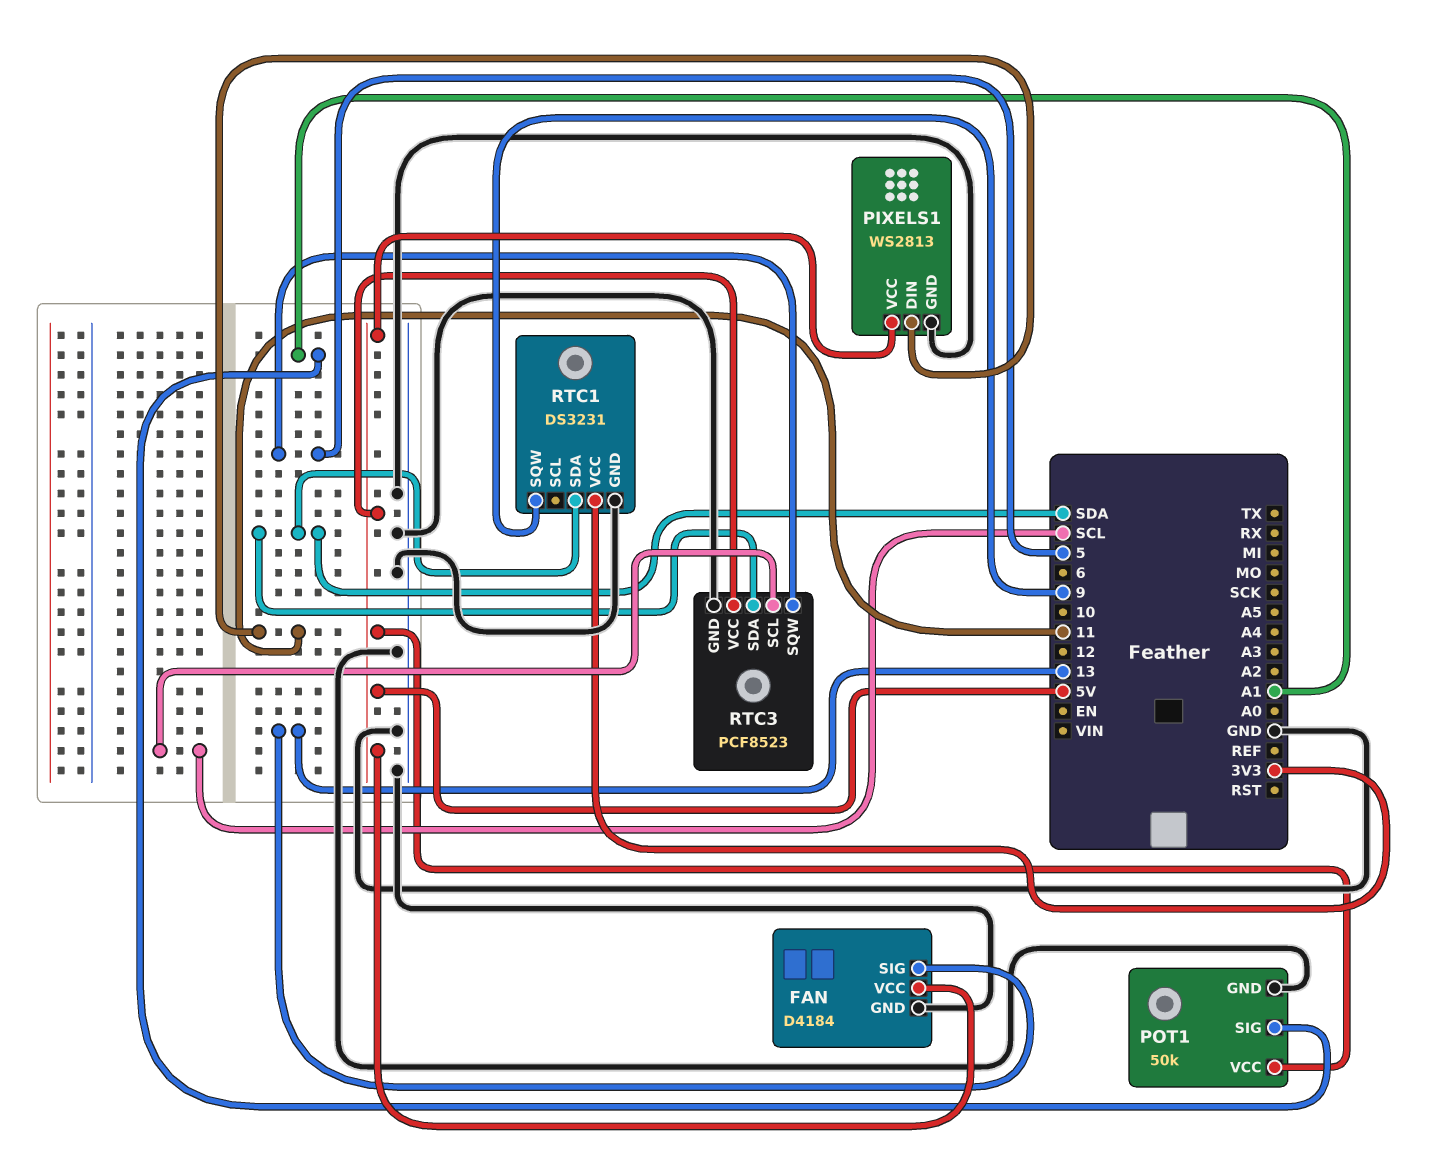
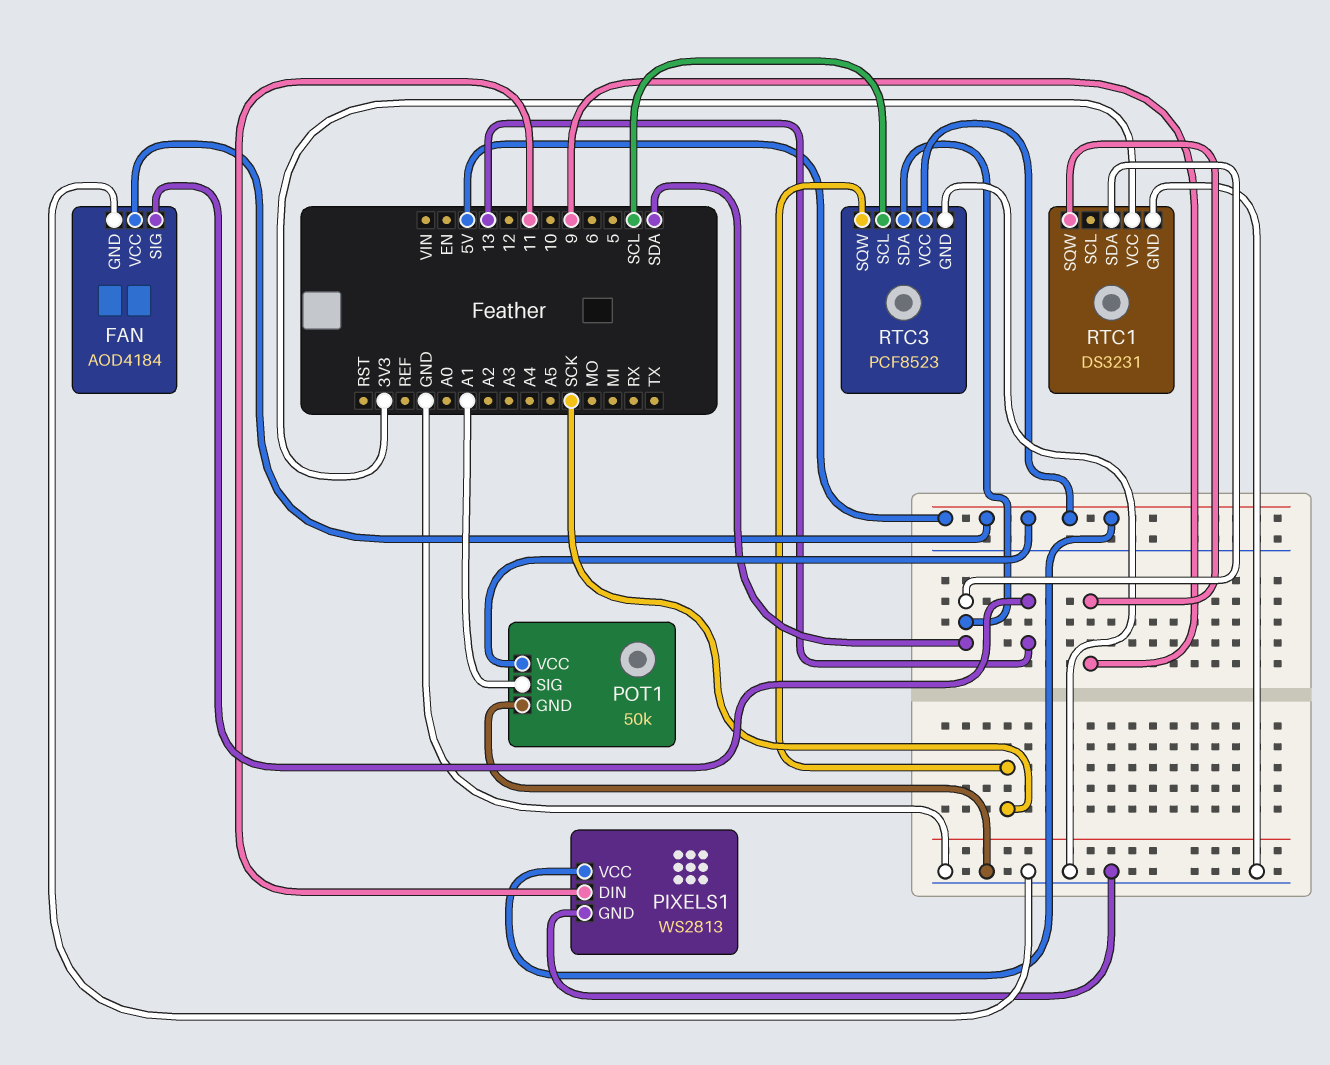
FAN: D4184 -> AOD4184
RTC3 pin SQW: 5 -> SCK

